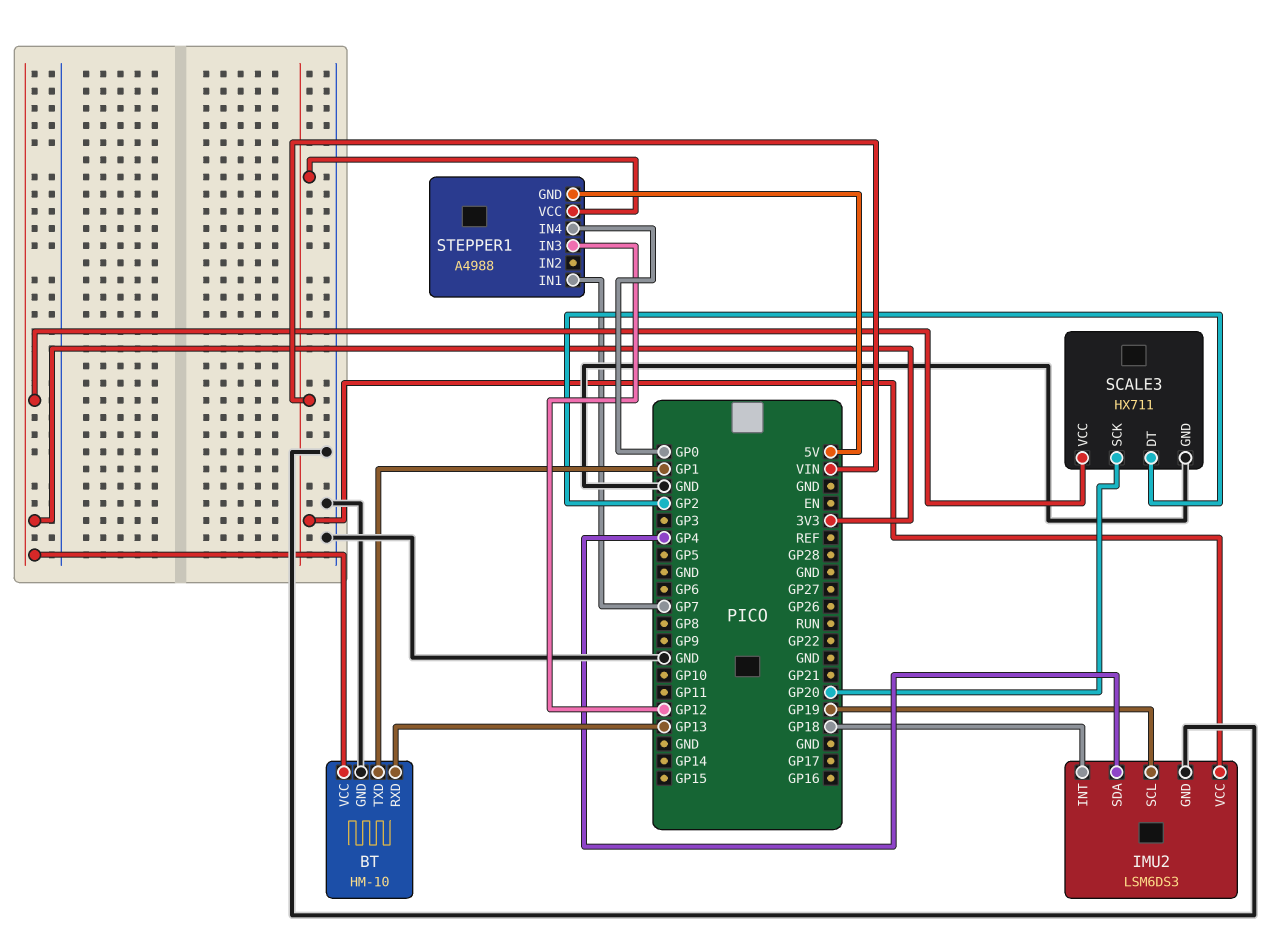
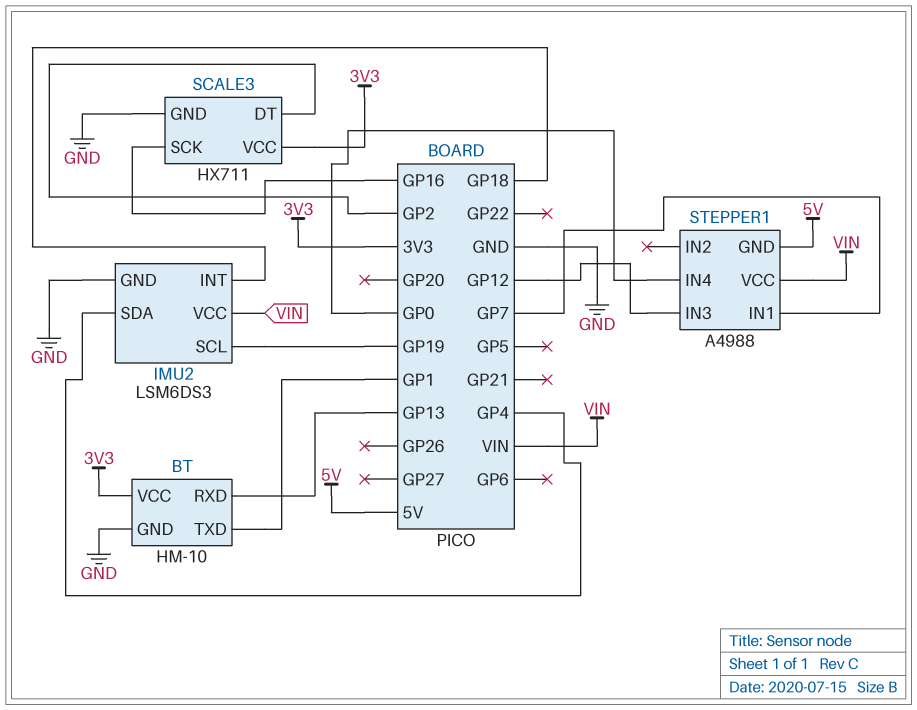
SCALE3 pin SCK: GP20 -> GP16

